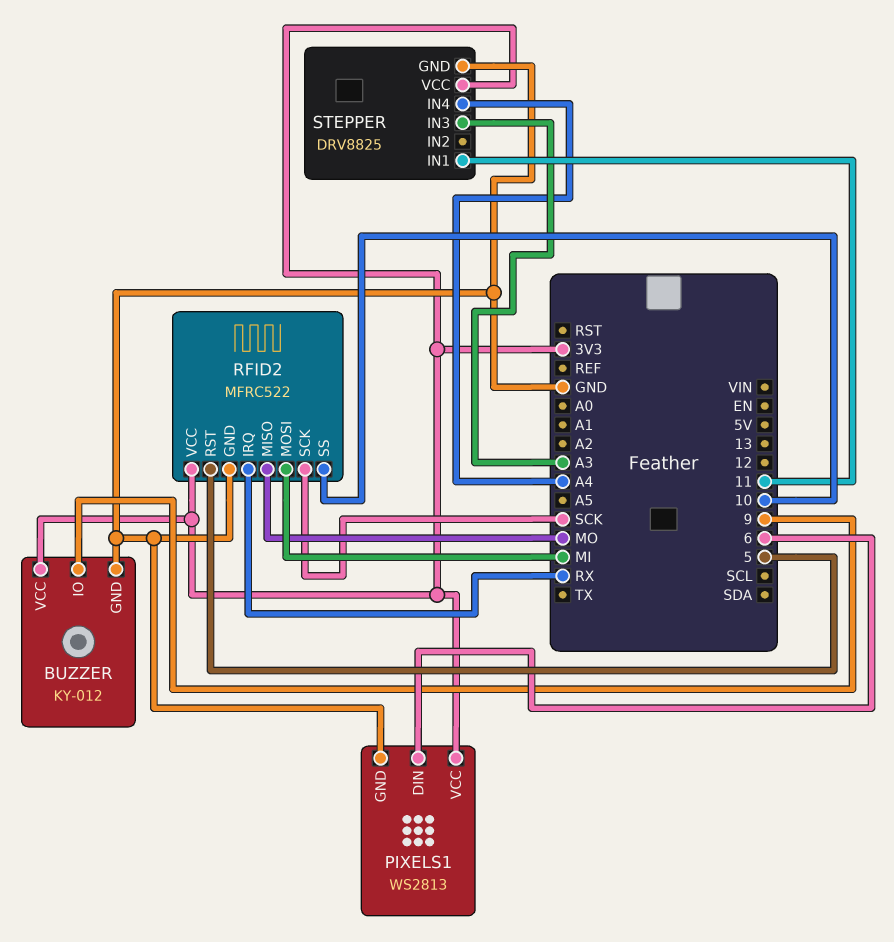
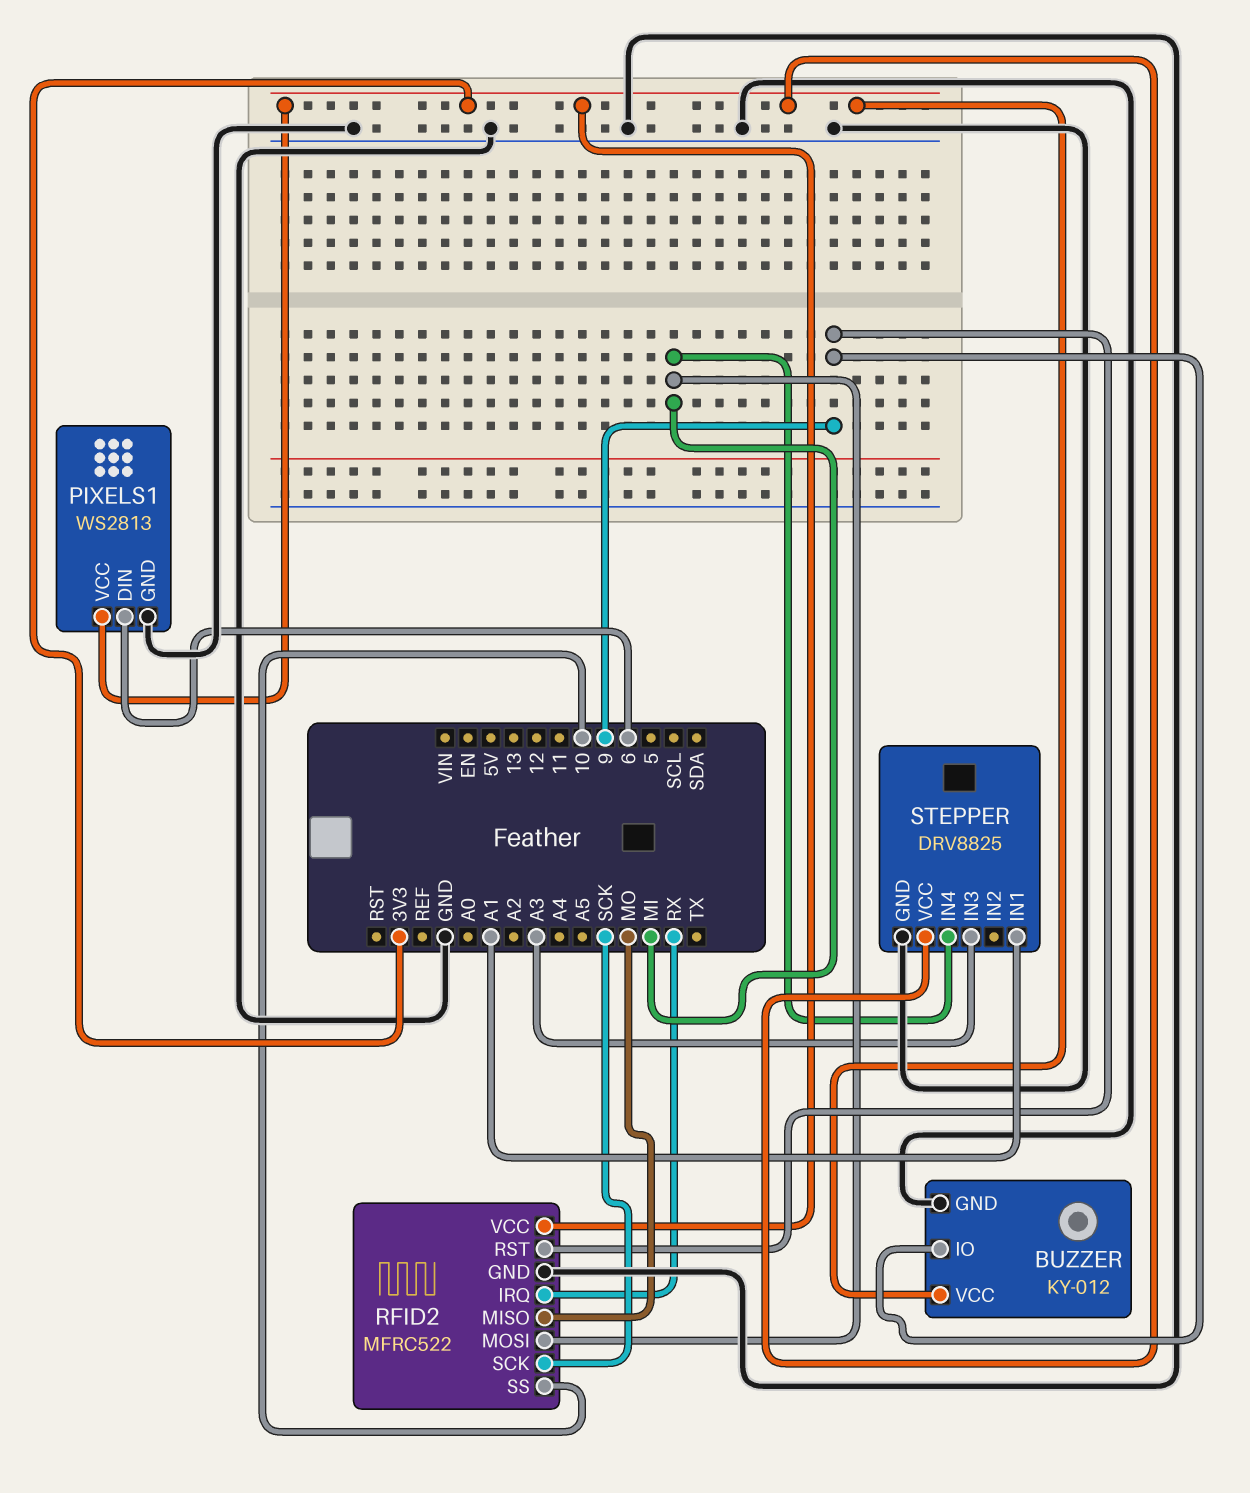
RFID2 pin RST: 5 -> 9
STEPPER pin IN1: 11 -> A1
STEPPER pin IN4: A4 -> MI

